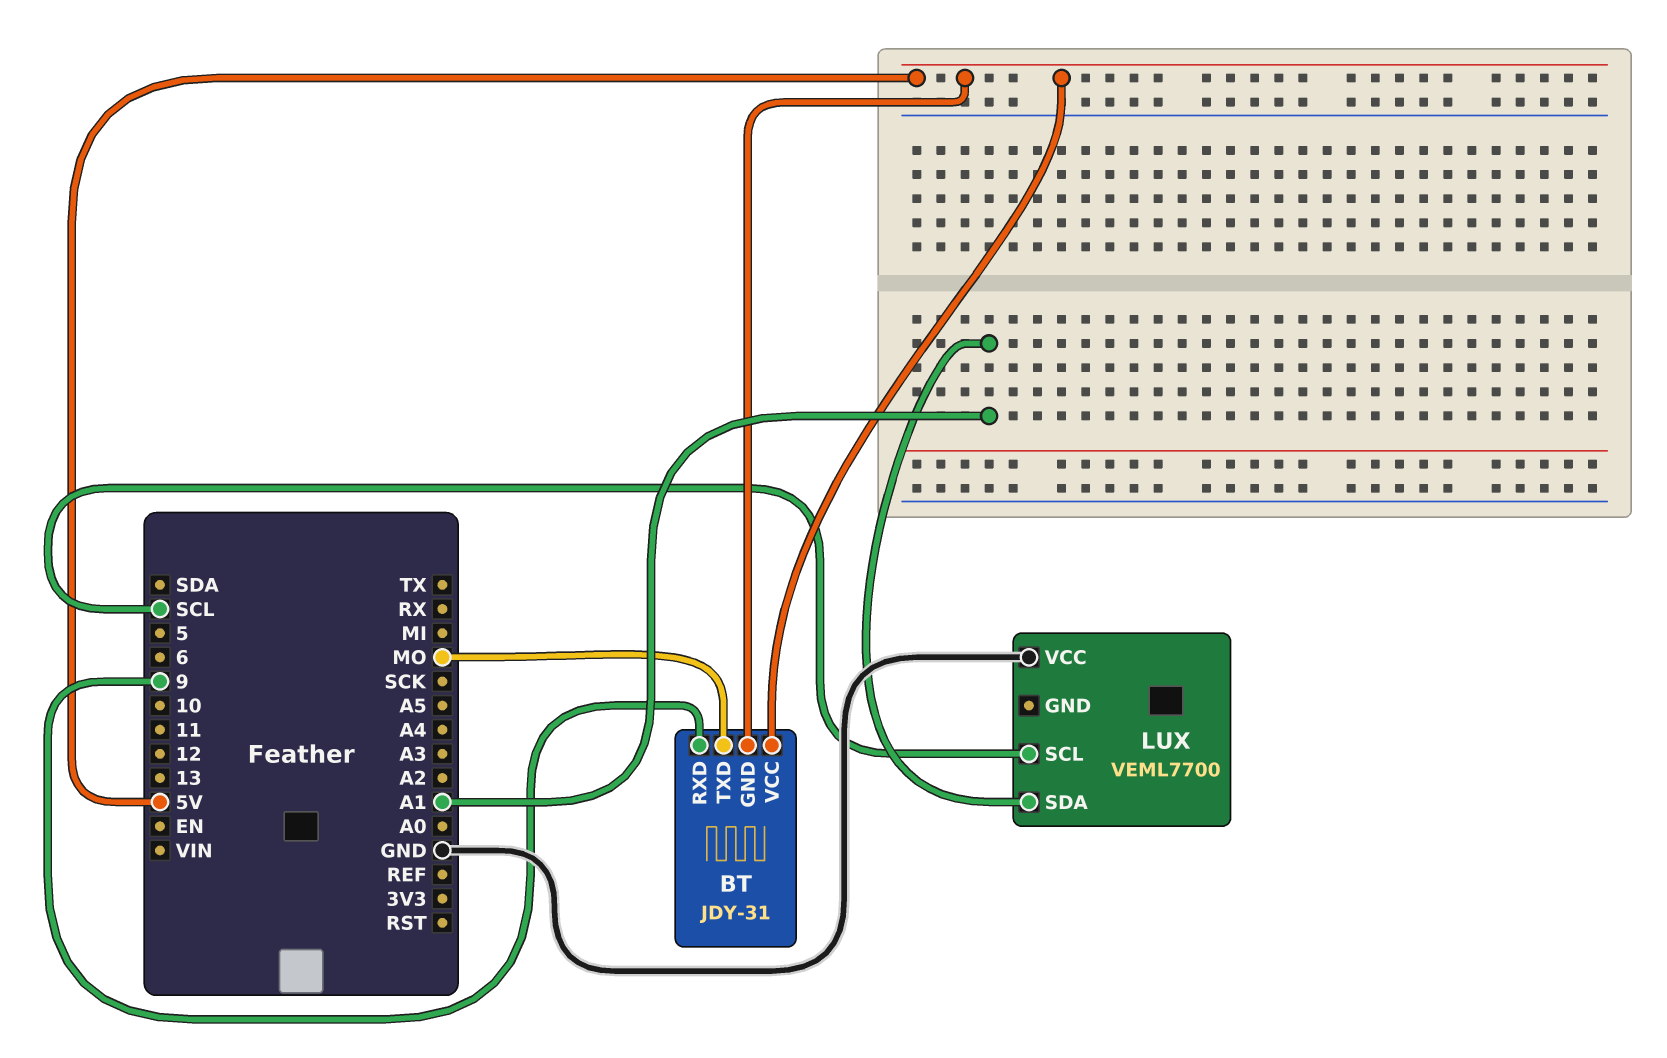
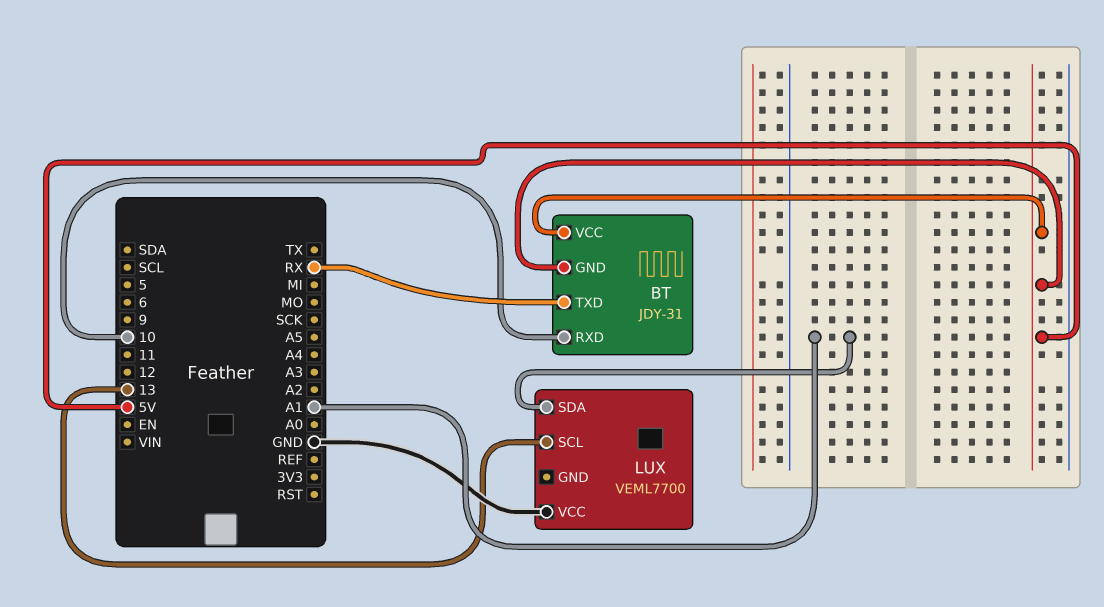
BT pin RXD: 9 -> 10
BT pin TXD: MO -> RX
LUX pin SCL: SCL -> 13

